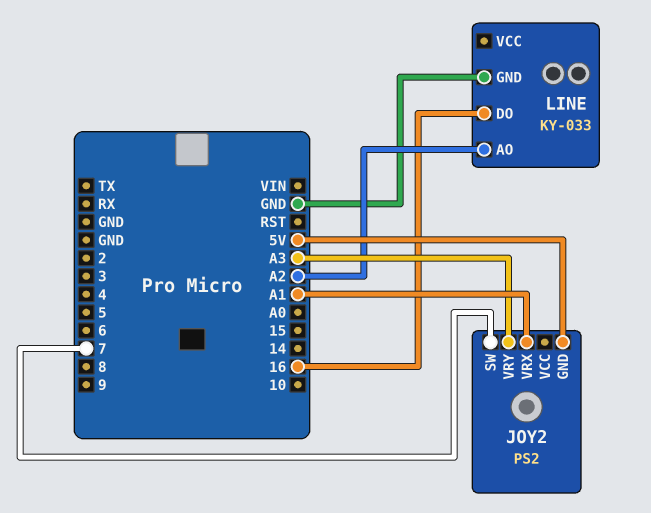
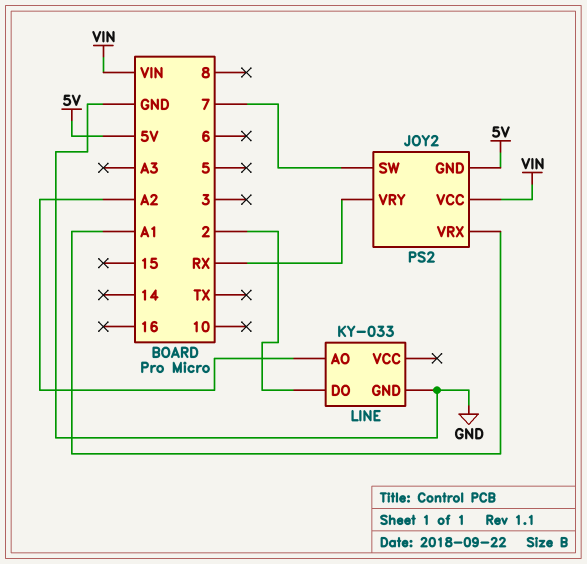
JOY2 pin VCC: none -> VIN
JOY2 pin VRY: A3 -> RX
LINE pin DO: 16 -> 2

